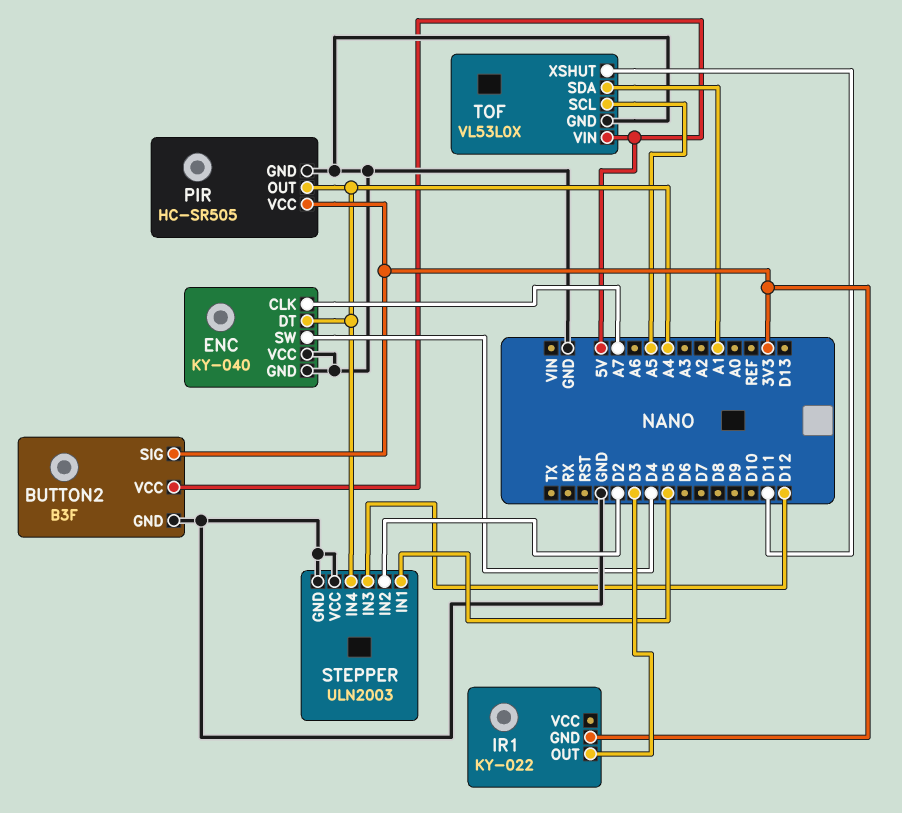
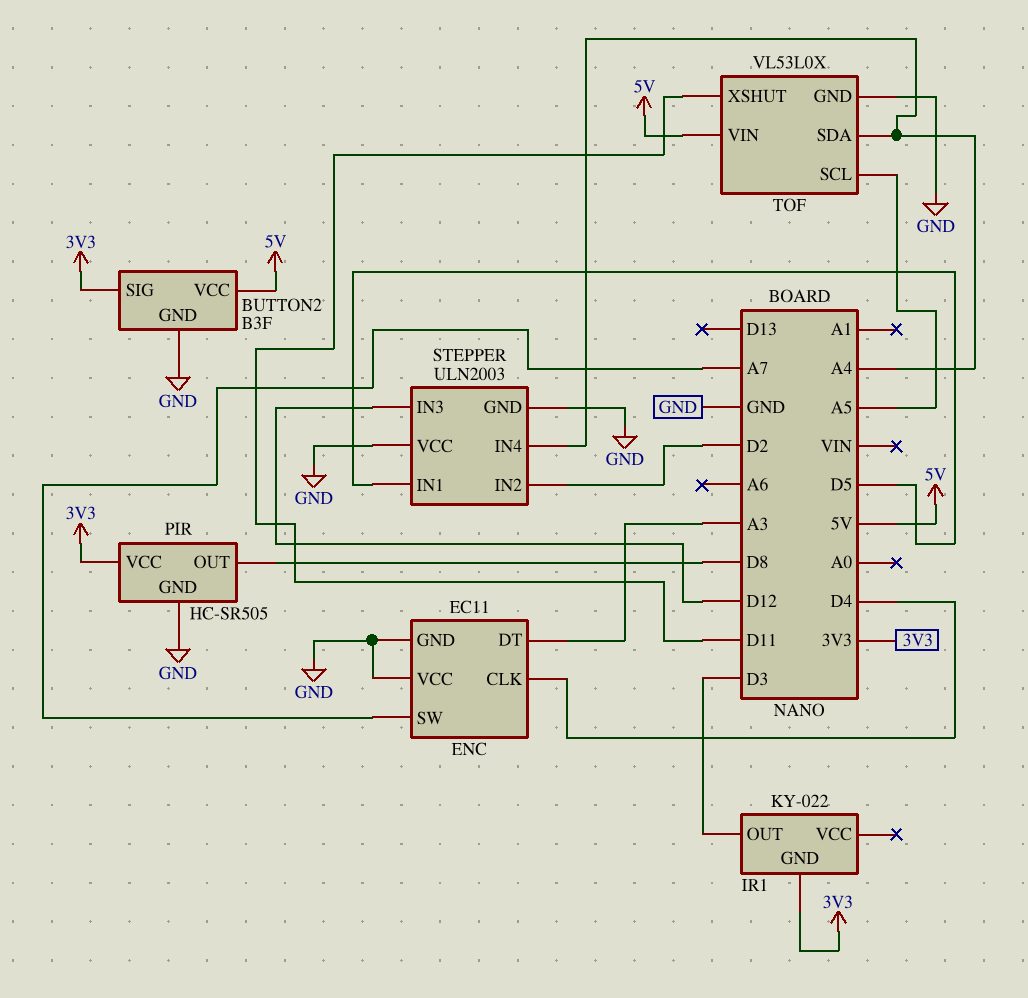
ENC: KY-040 -> EC11
ENC pin CLK: A7 -> D4
ENC pin DT: A4 -> A3
ENC pin SW: D4 -> A7
PIR pin OUT: A4 -> D8
TOF pin SDA: A1 -> A4

